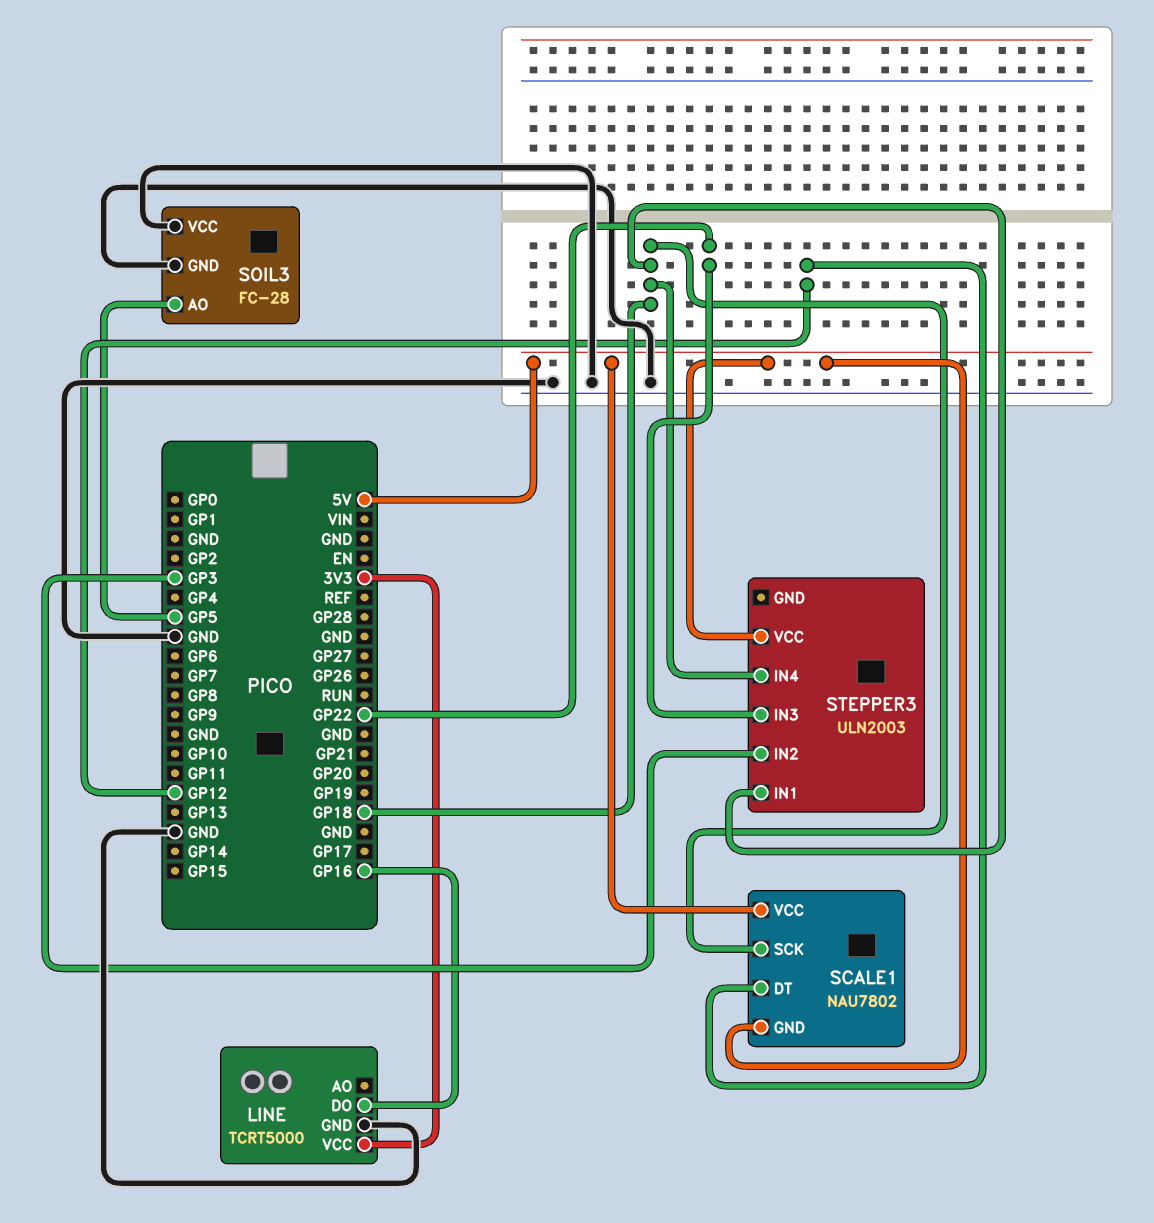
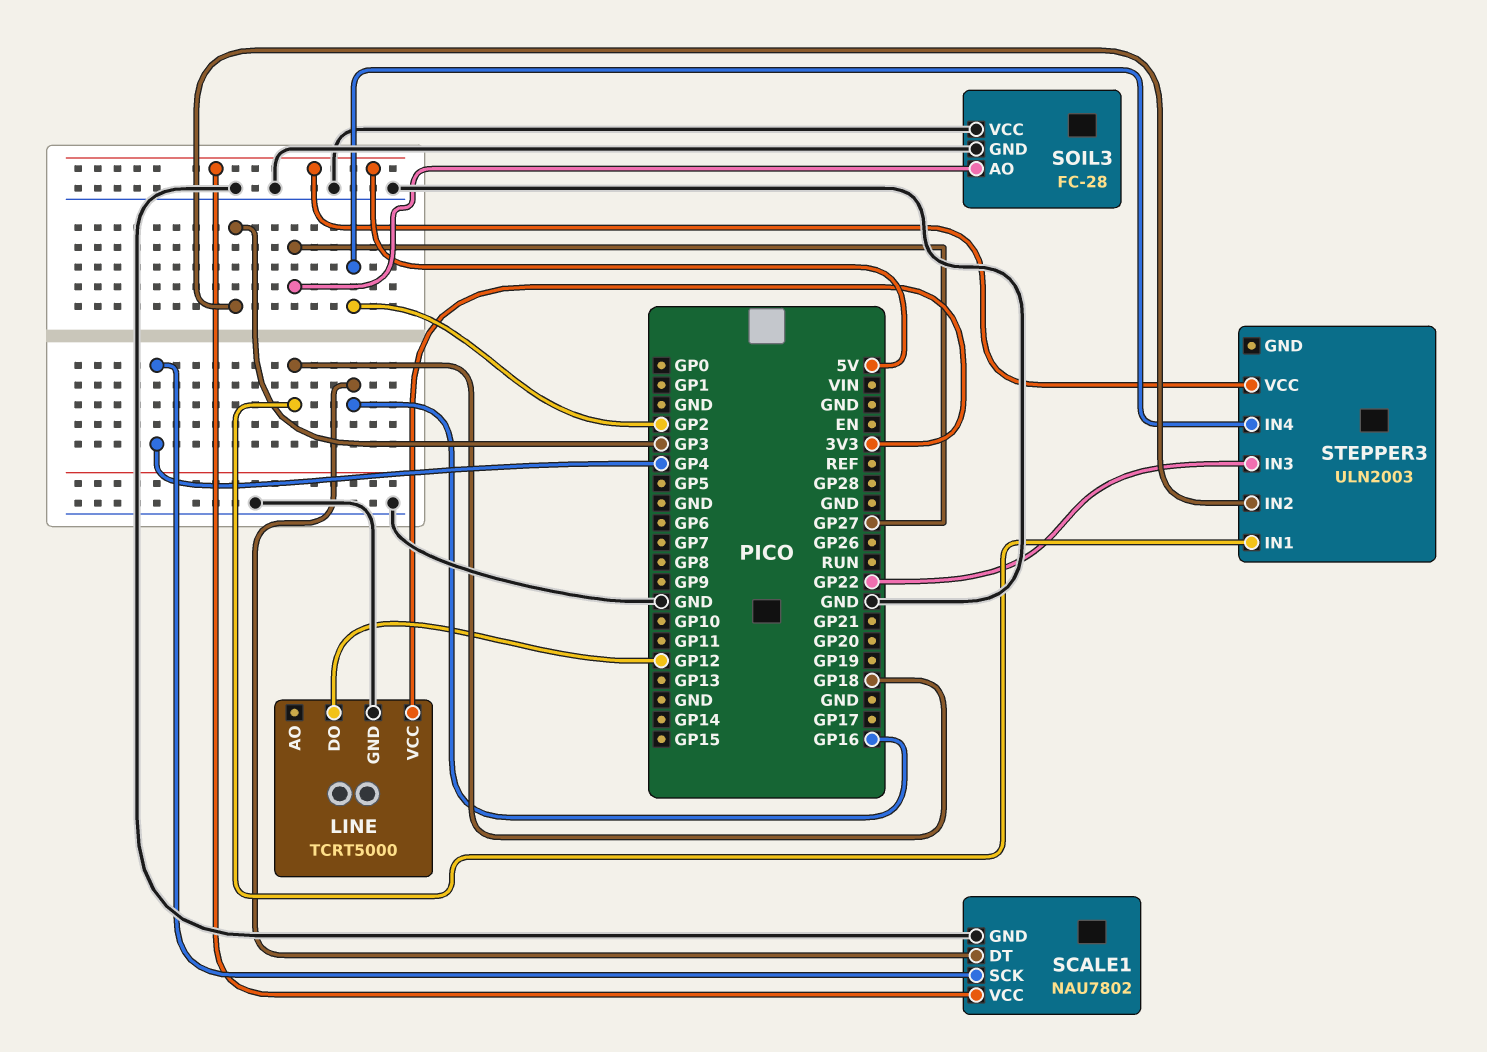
LINE pin DO: GP16 -> GP12
SCALE1 pin DT: GP12 -> GP16
SCALE1 pin GND: 5V -> GND
SCALE1 pin SCK: GP18 -> GP4
SOIL3 pin AO: GP5 -> GP27
STEPPER3 pin IN4: GP18 -> GP2

